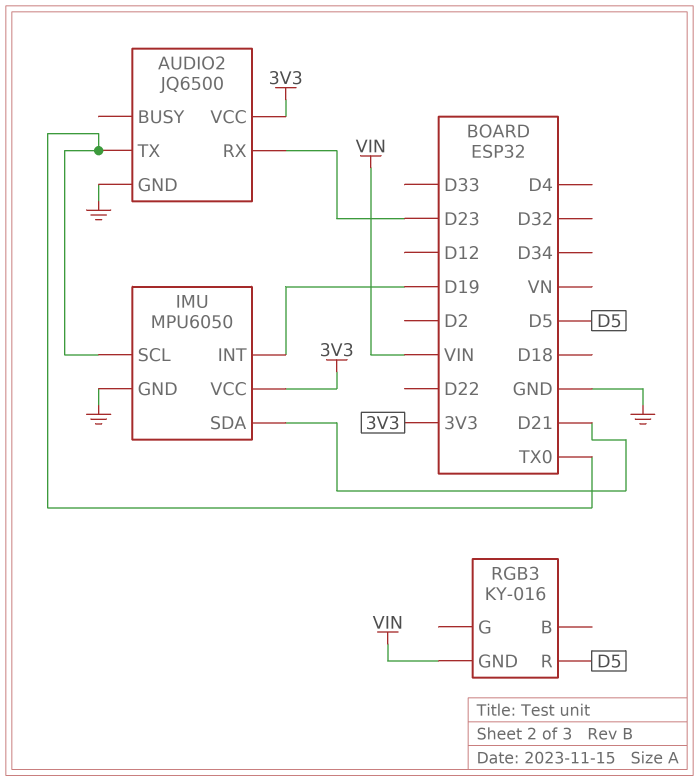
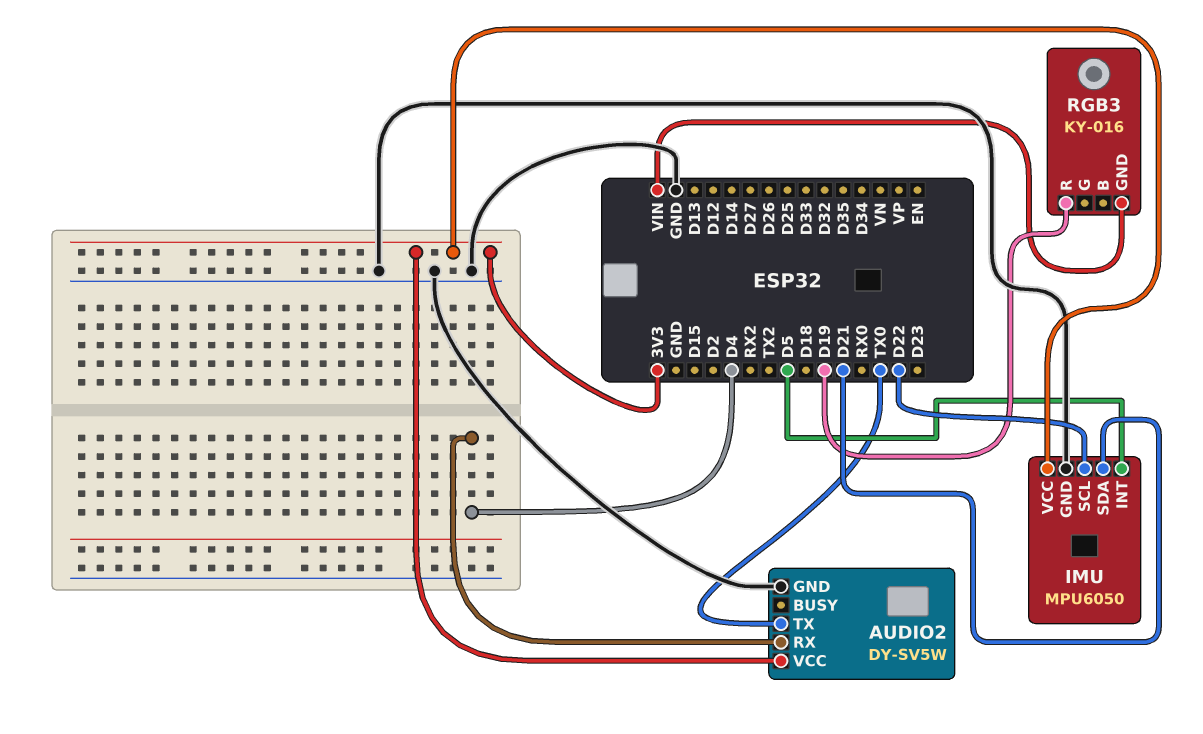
AUDIO2: JQ6500 -> DY-SV5W
AUDIO2 pin RX: D23 -> D4
IMU pin INT: D19 -> D5
IMU pin SCL: TX0 -> D22
RGB3 pin R: D5 -> D19

